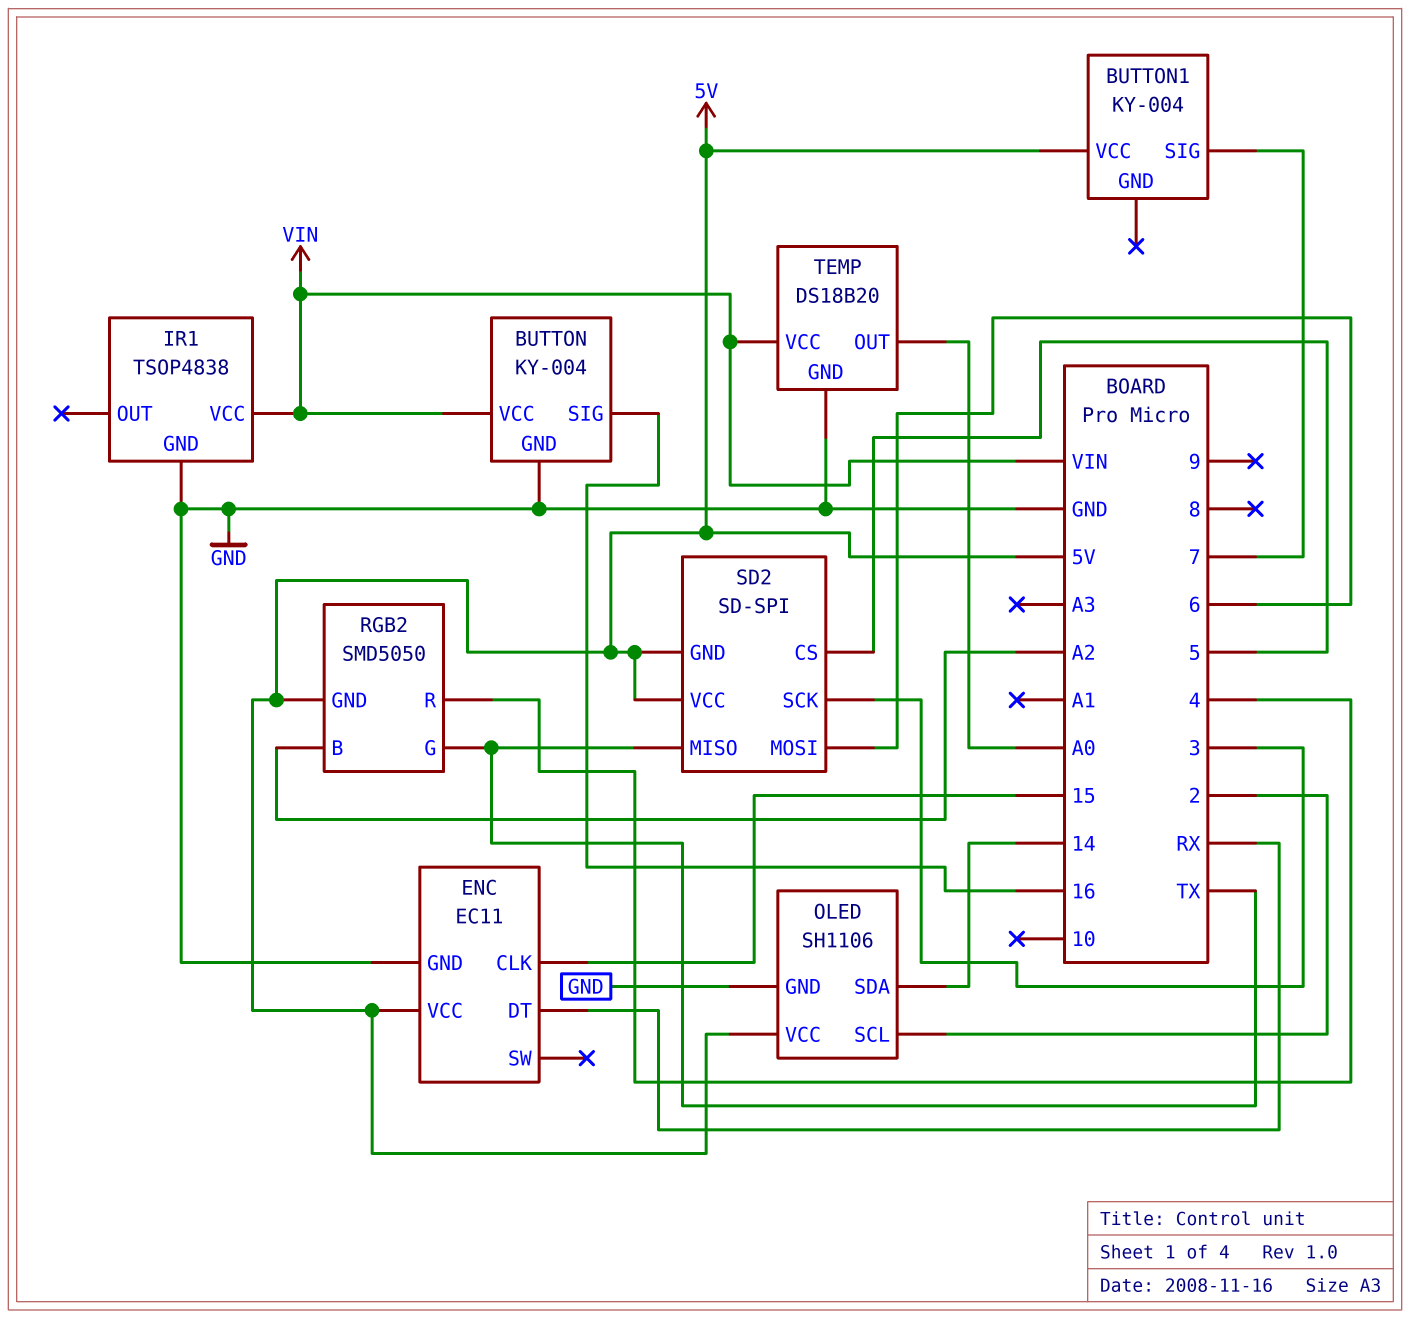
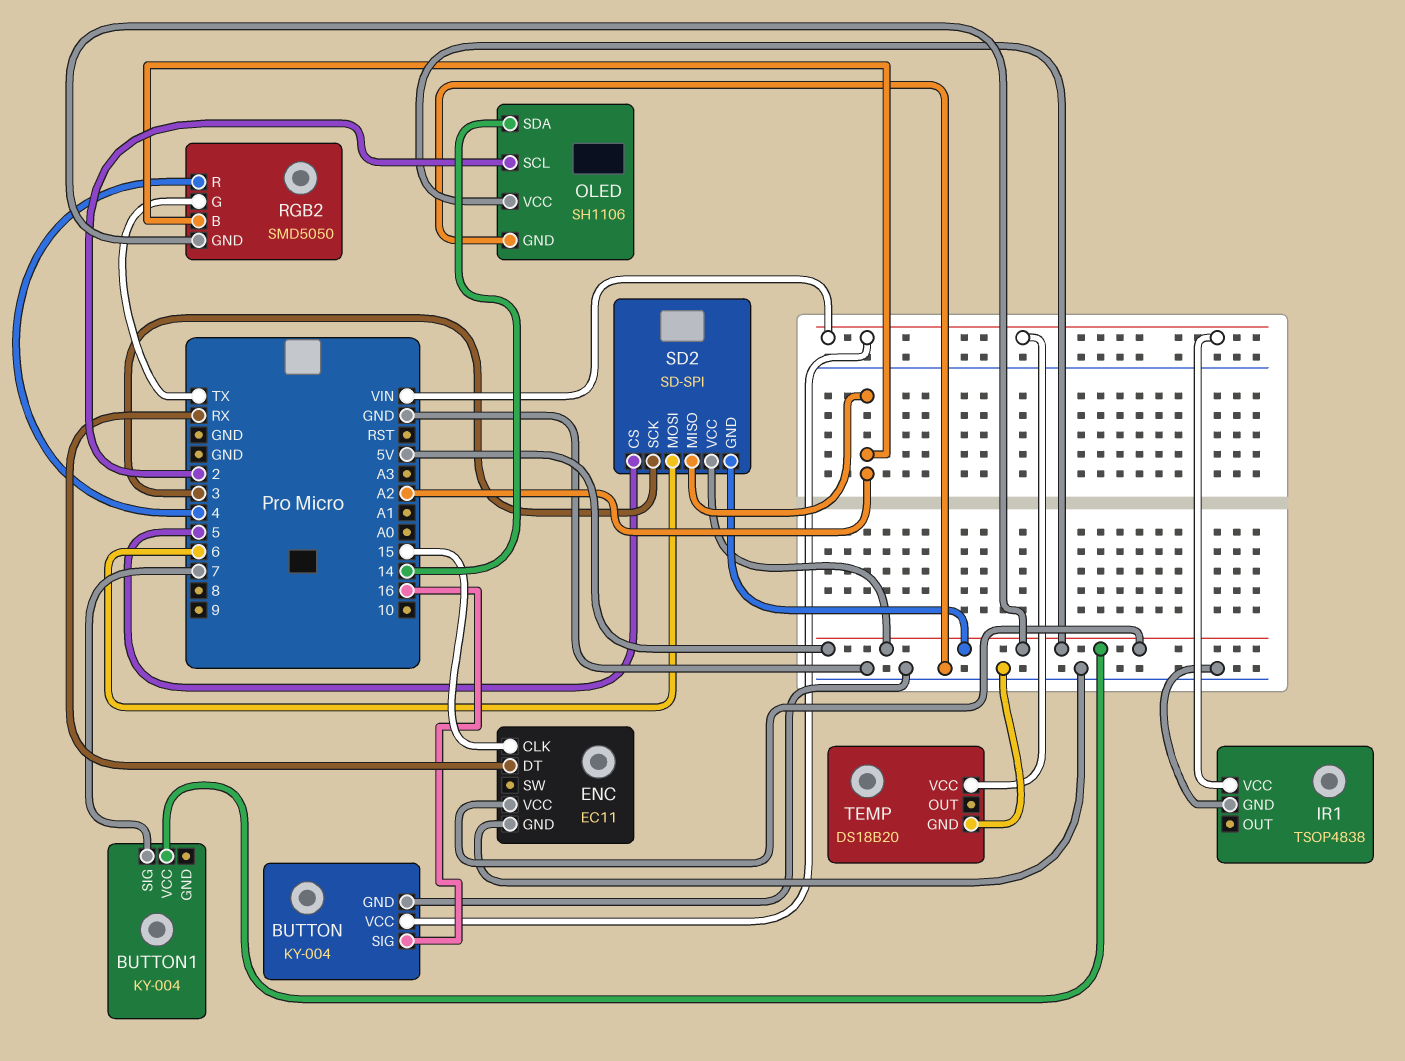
SD2 pin MISO: TX -> A2
TEMP pin OUT: A0 -> none

